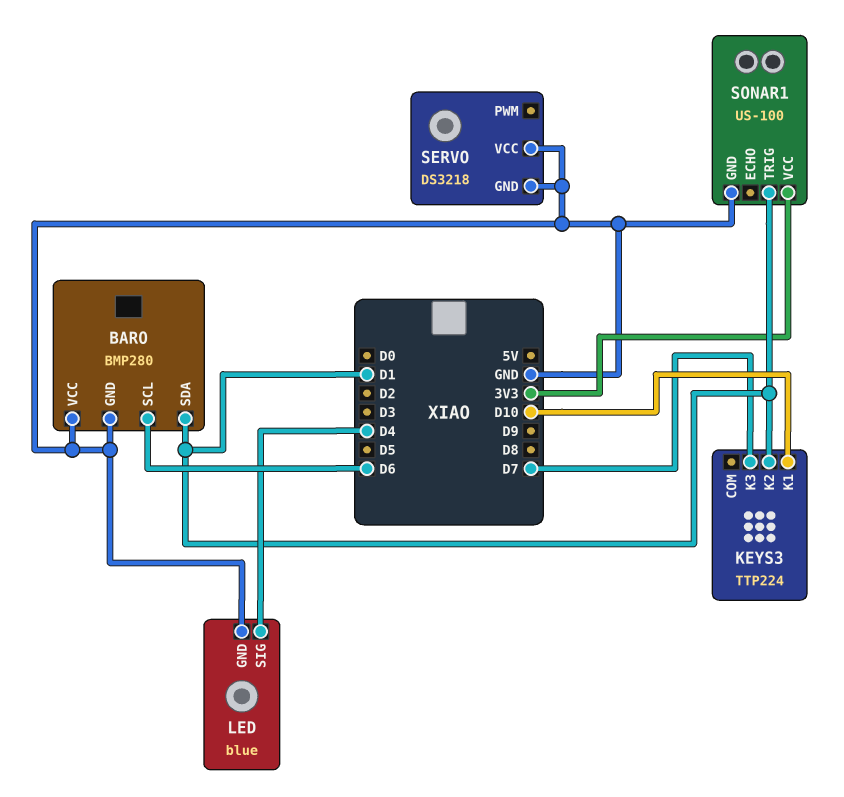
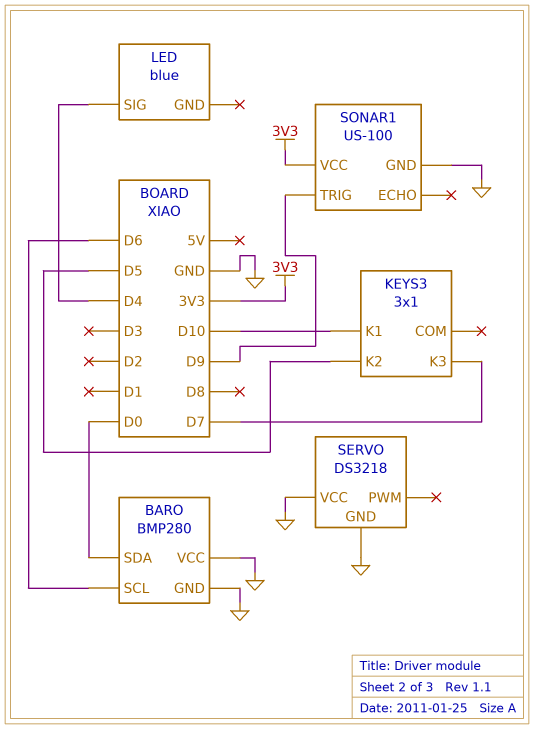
BARO pin SDA: D1 -> D0
KEYS3: TTP224 -> 3x1
KEYS3 pin K2: D1 -> D5
LED pin GND: GND -> none
SONAR1 pin TRIG: D1 -> D9

